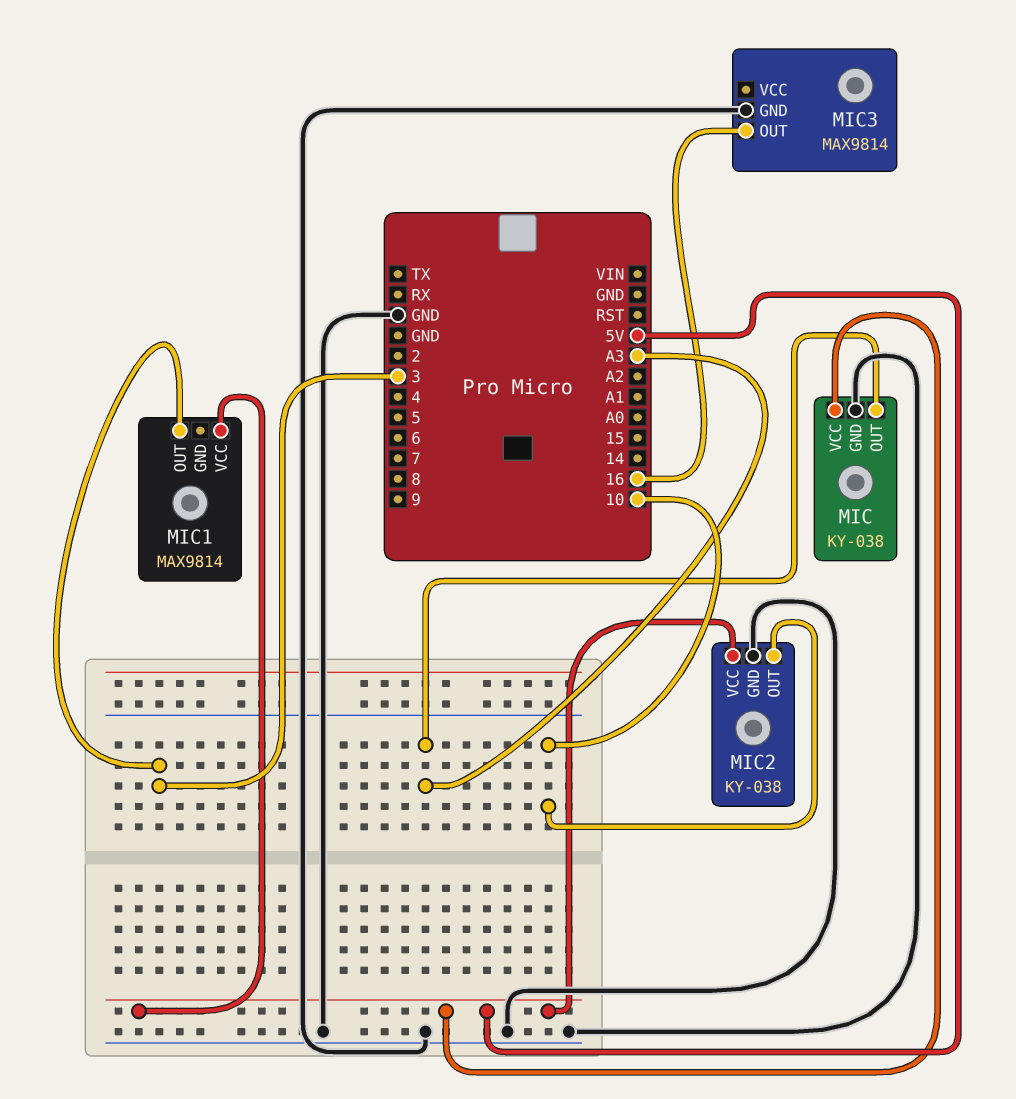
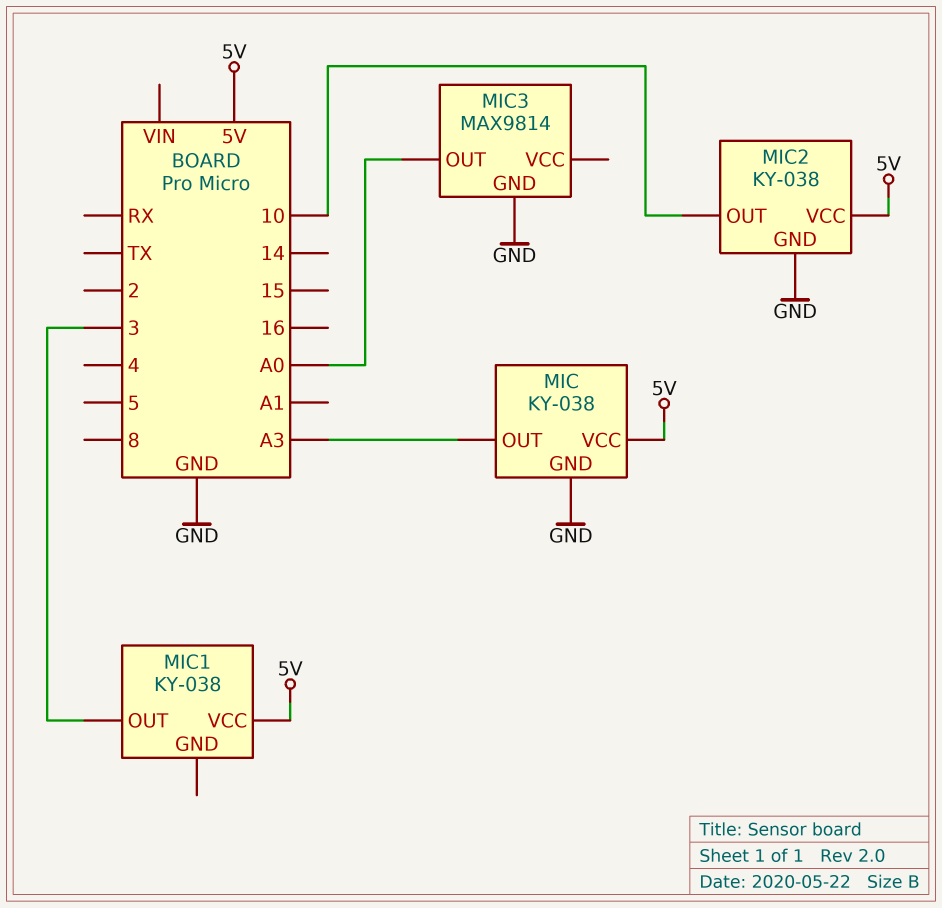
MIC1: MAX9814 -> KY-038
MIC3 pin OUT: 16 -> A0

